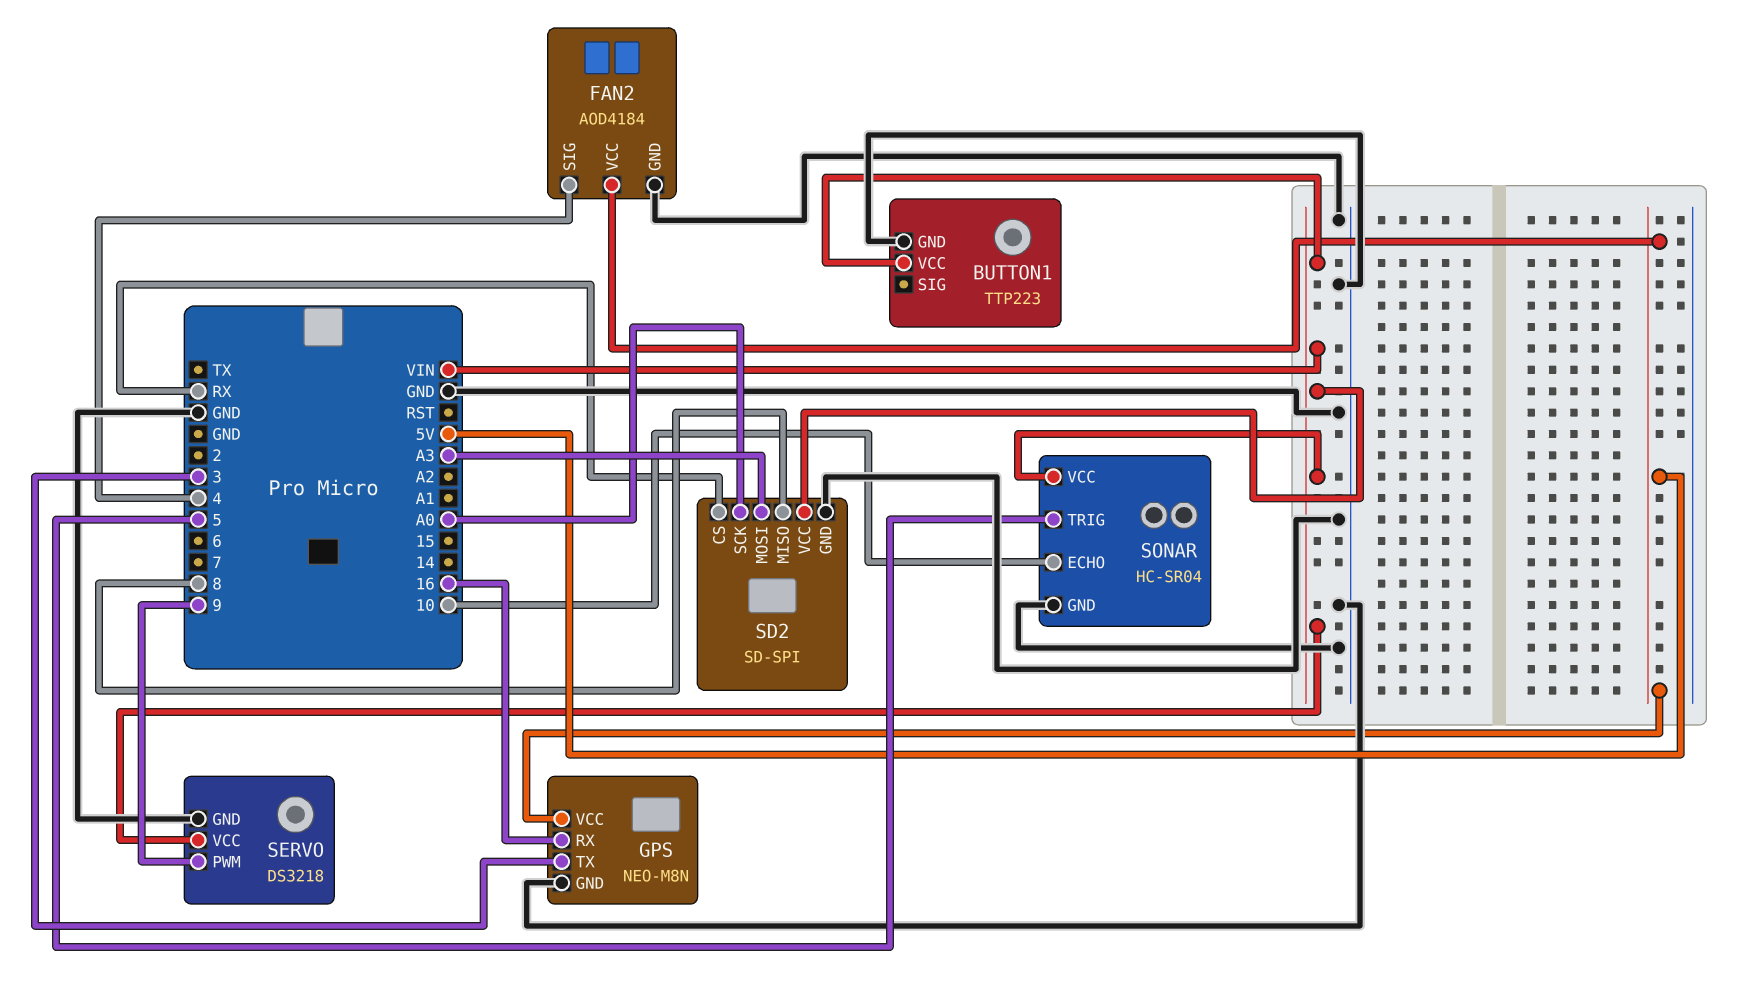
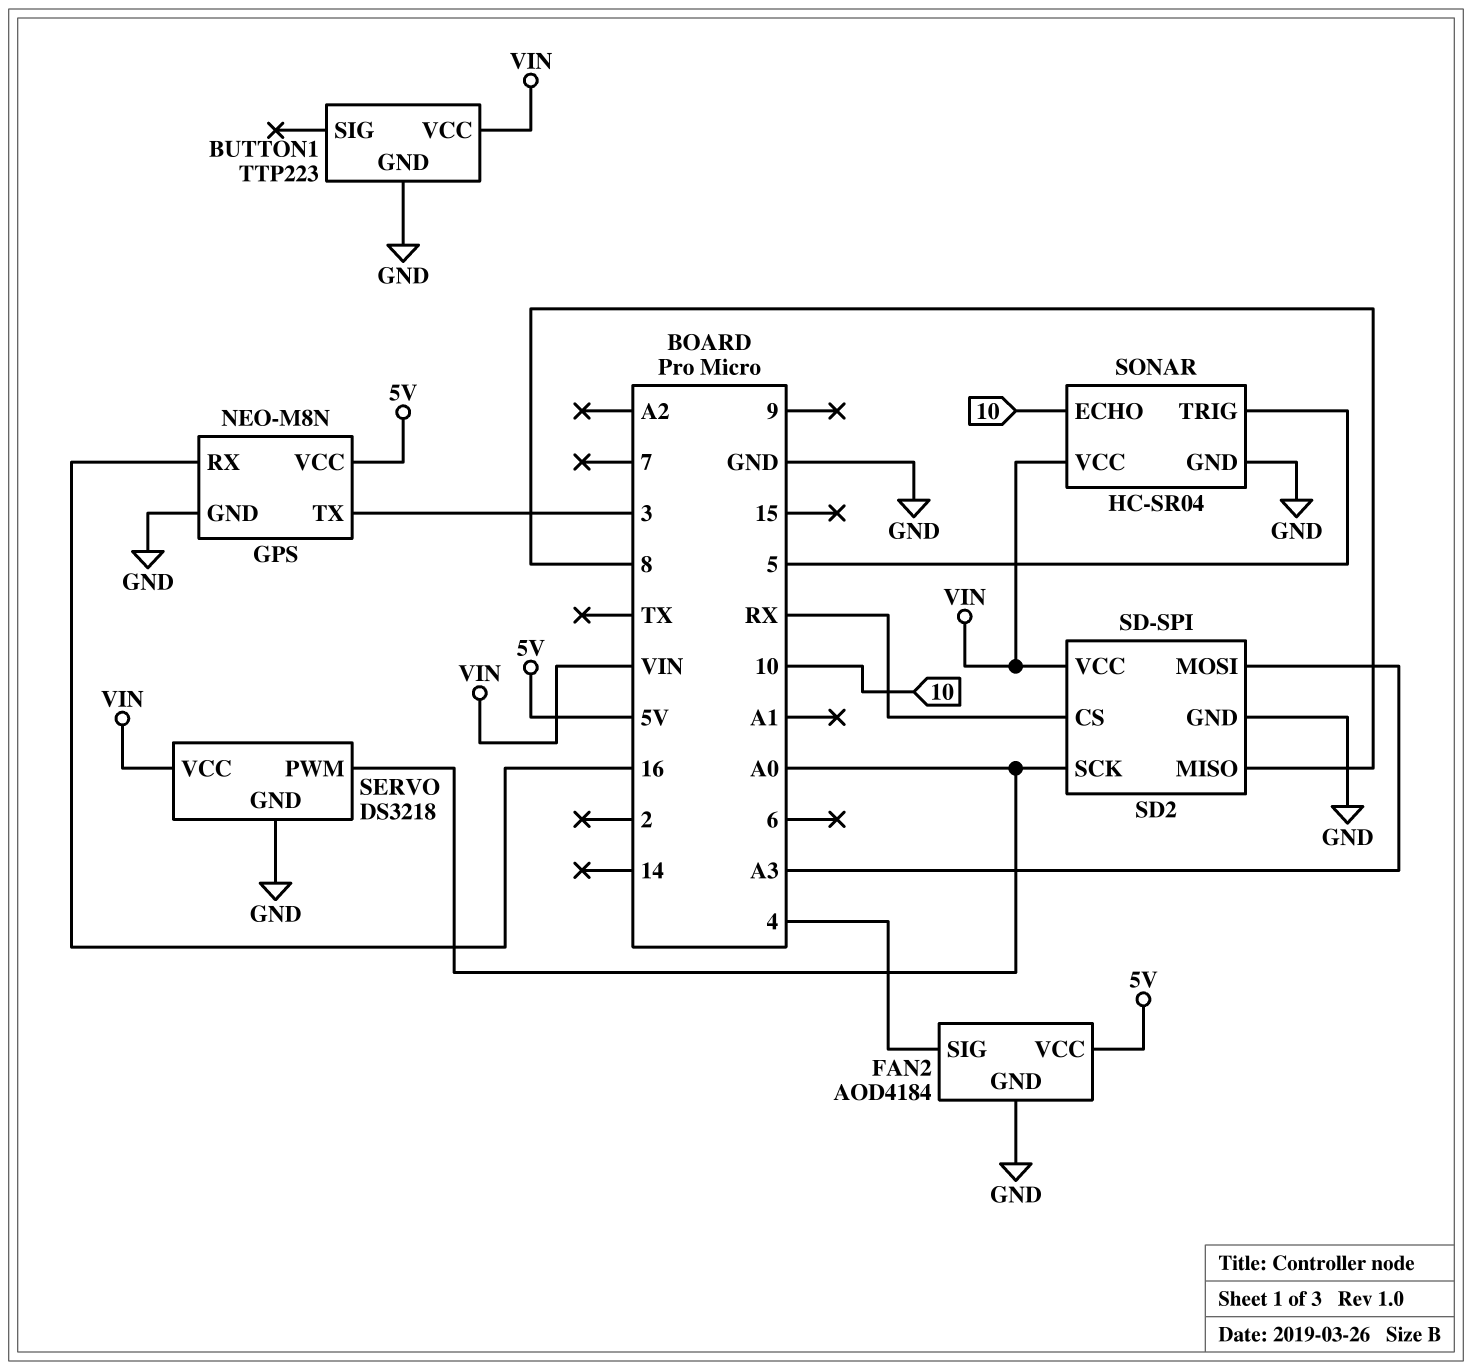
SERVO pin PWM: 9 -> A0

